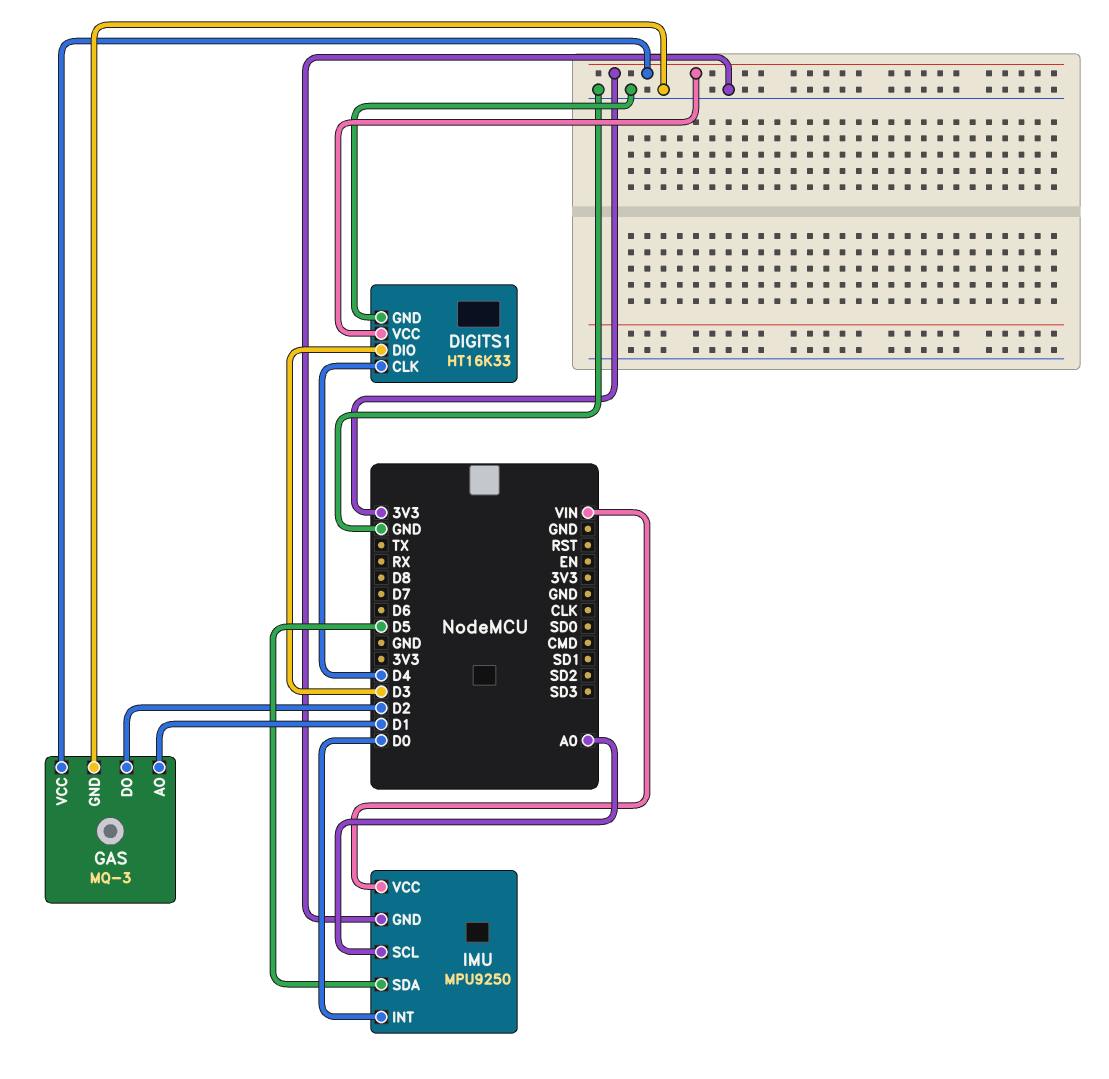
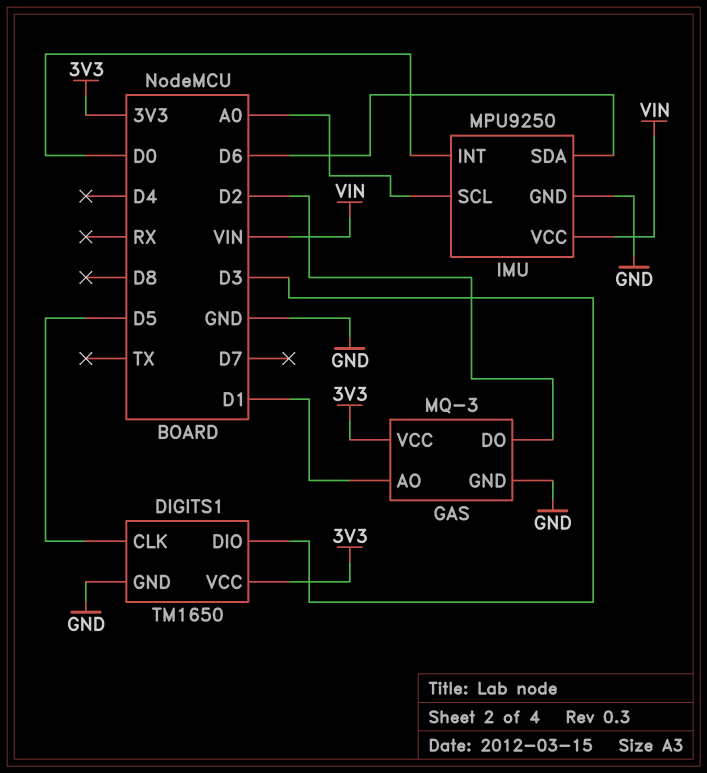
DIGITS1: HT16K33 -> TM1650
DIGITS1 pin CLK: D4 -> D5
IMU pin SDA: D5 -> D6

